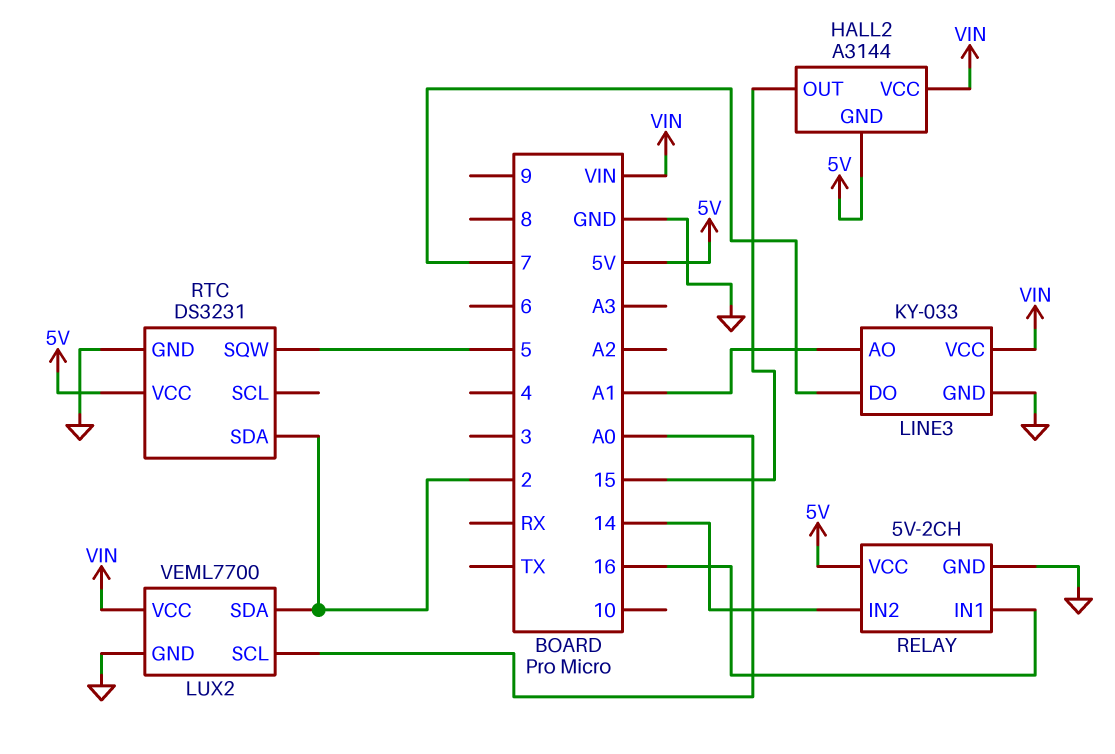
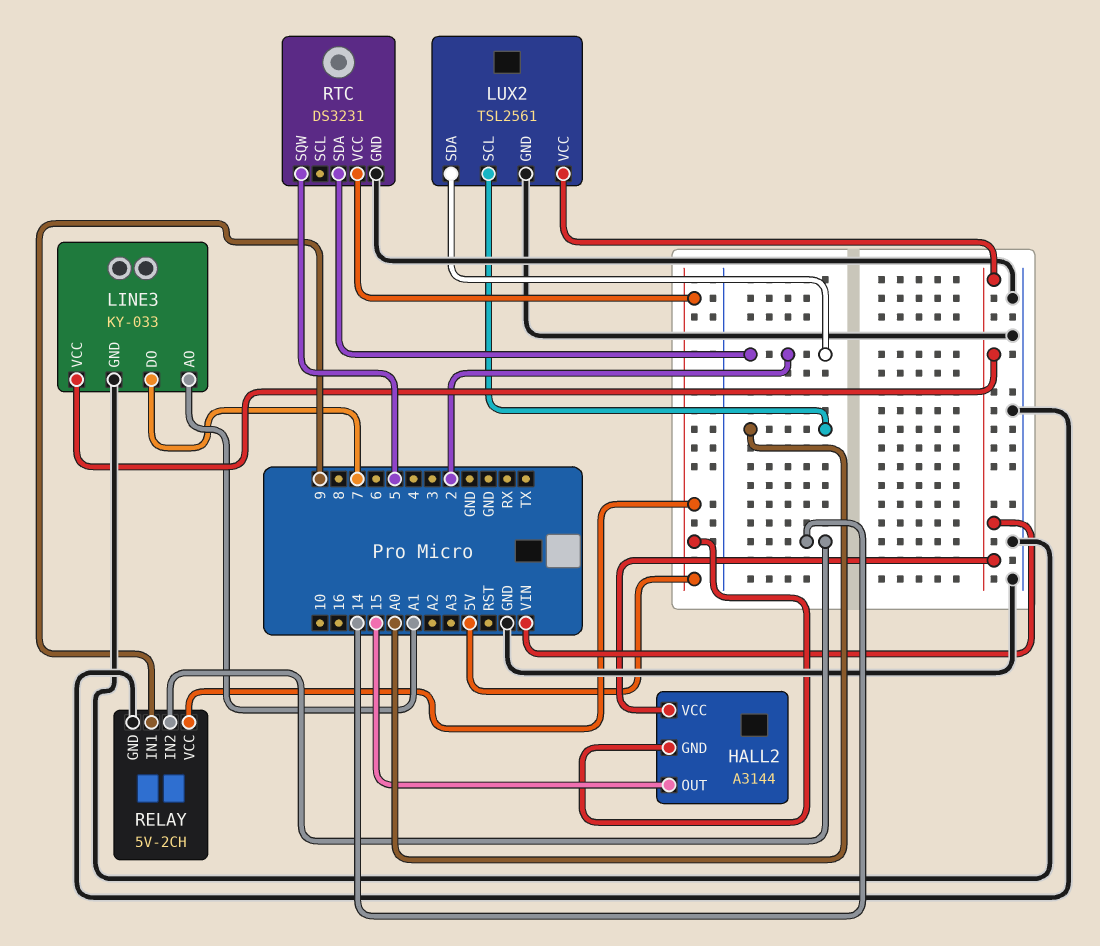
LUX2: VEML7700 -> TSL2561
RELAY pin IN1: 16 -> 9

